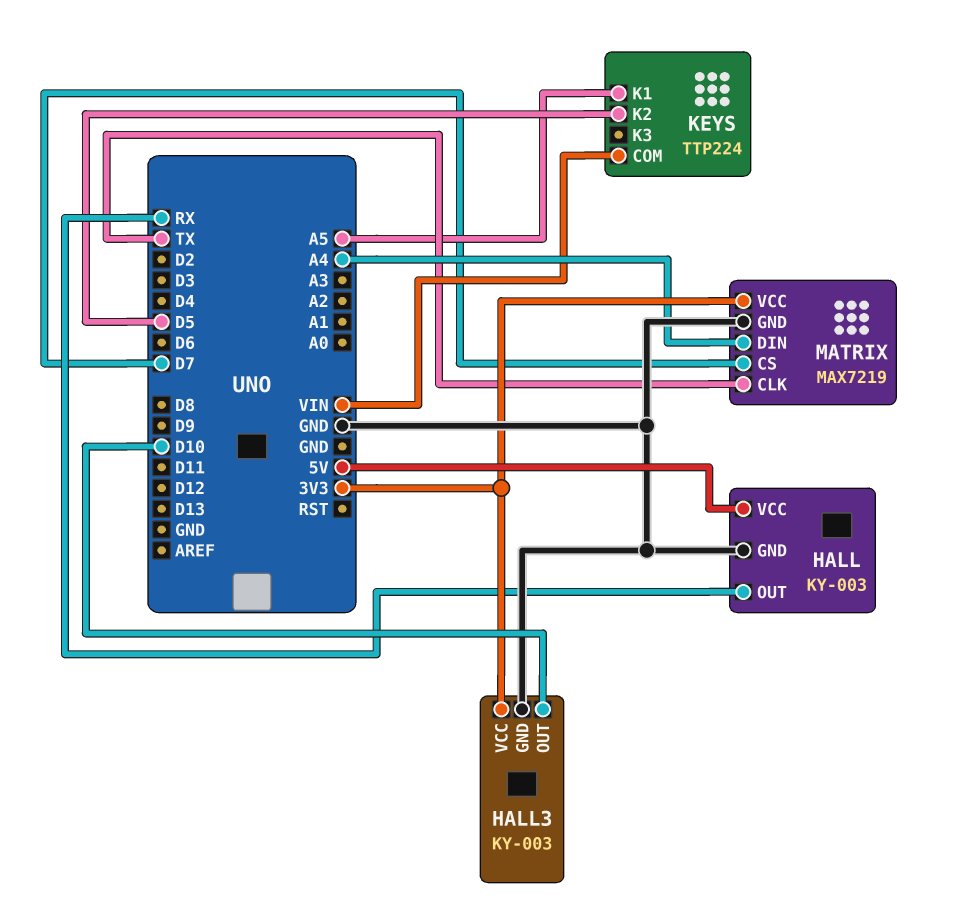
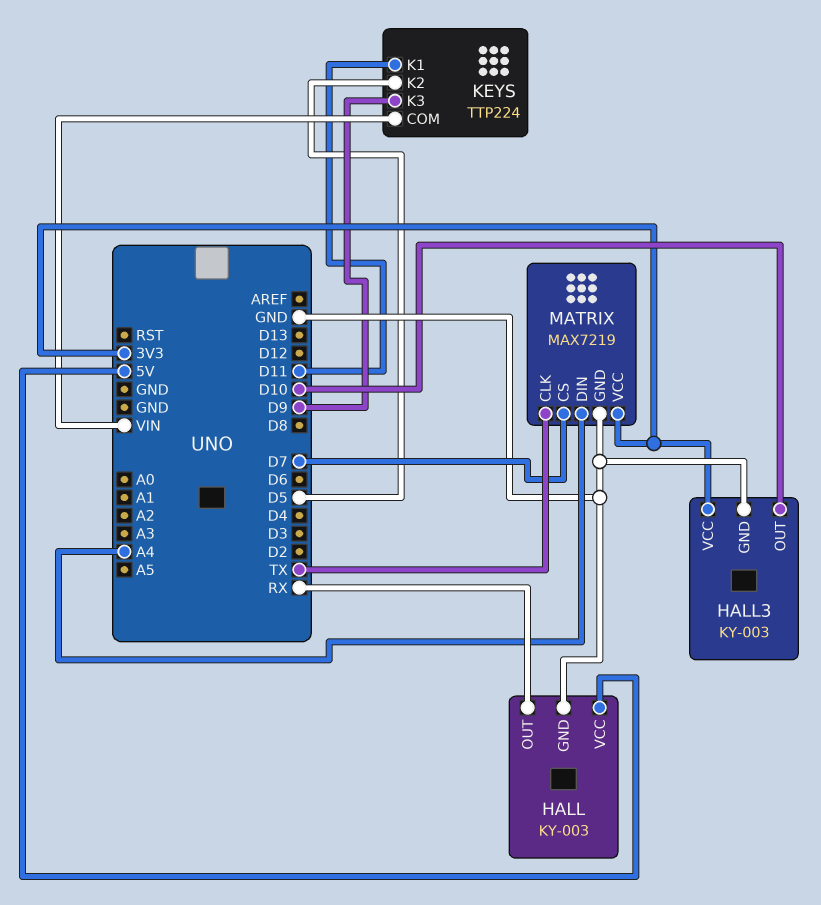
KEYS pin K1: A5 -> D11
KEYS pin K3: none -> D9

